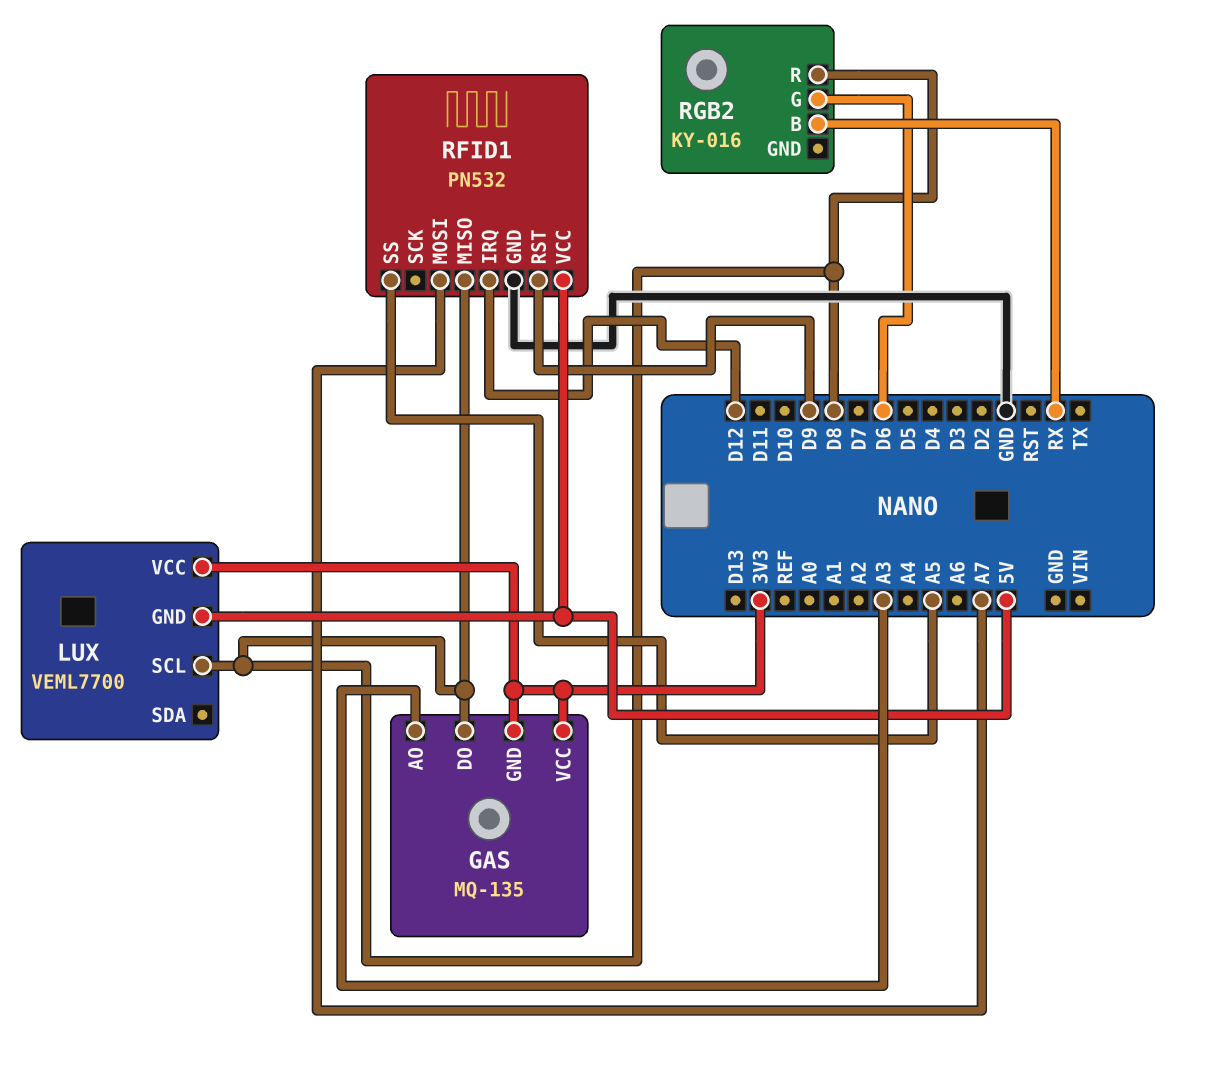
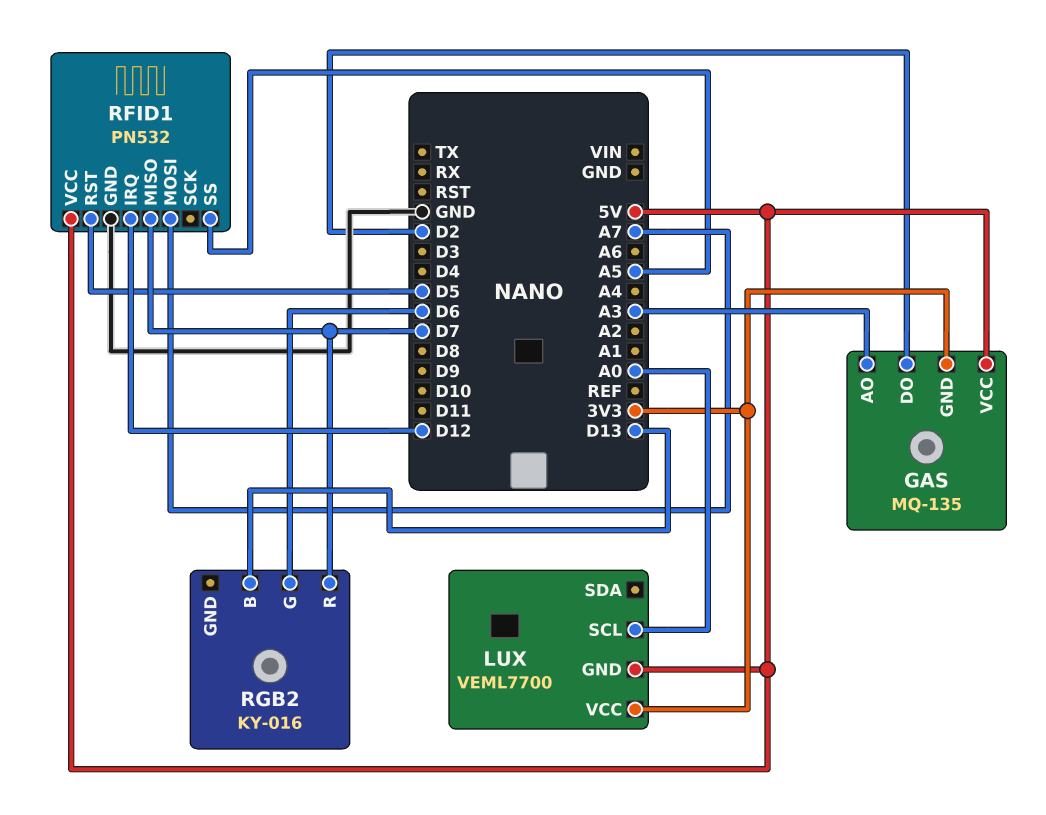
GAS pin DO: D8 -> D2
GAS pin VCC: 3V3 -> 5V
LUX pin SCL: D8 -> A0
RFID1 pin MISO: D8 -> D7
RFID1 pin RST: D9 -> D5
RGB2 pin B: RX -> D13
RGB2 pin R: D8 -> D7

